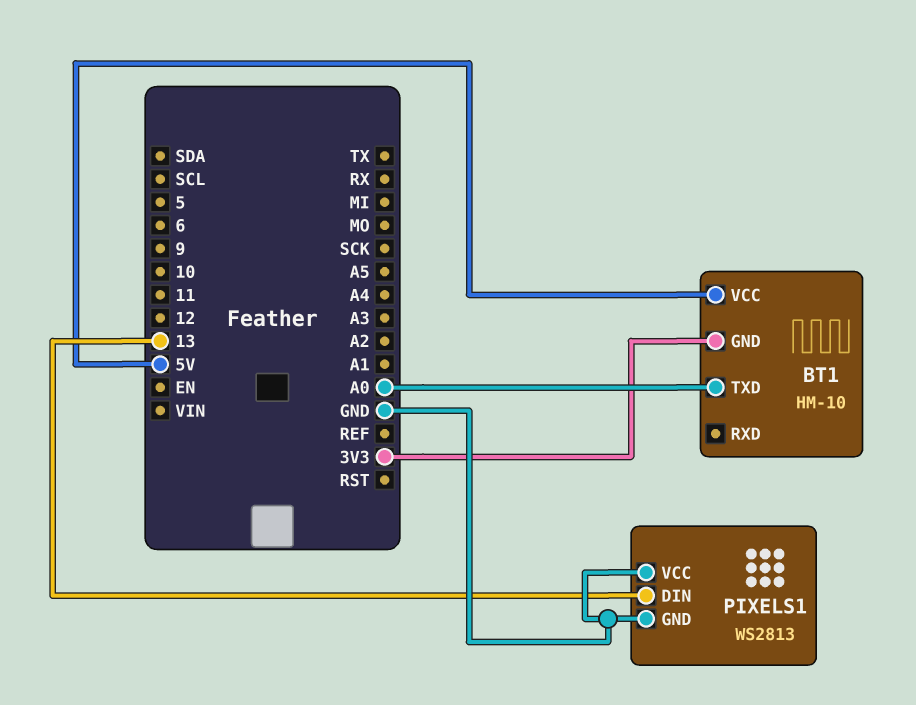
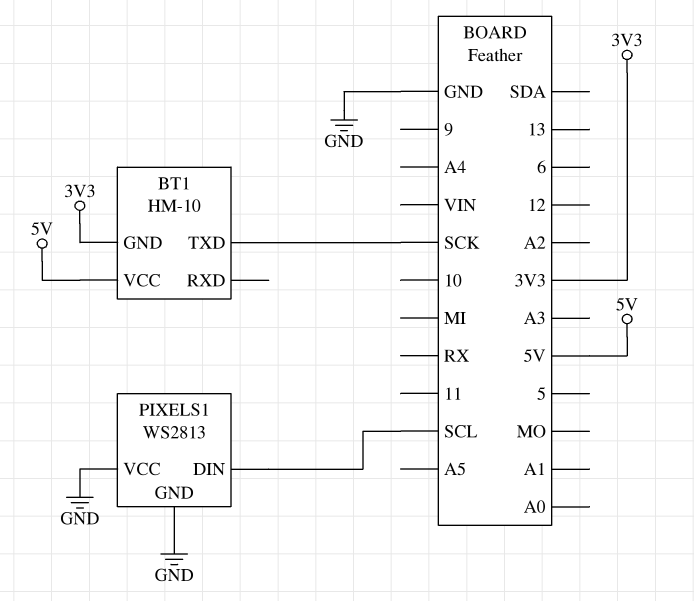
BT1 pin TXD: A0 -> SCK
PIXELS1 pin DIN: 13 -> SCL

